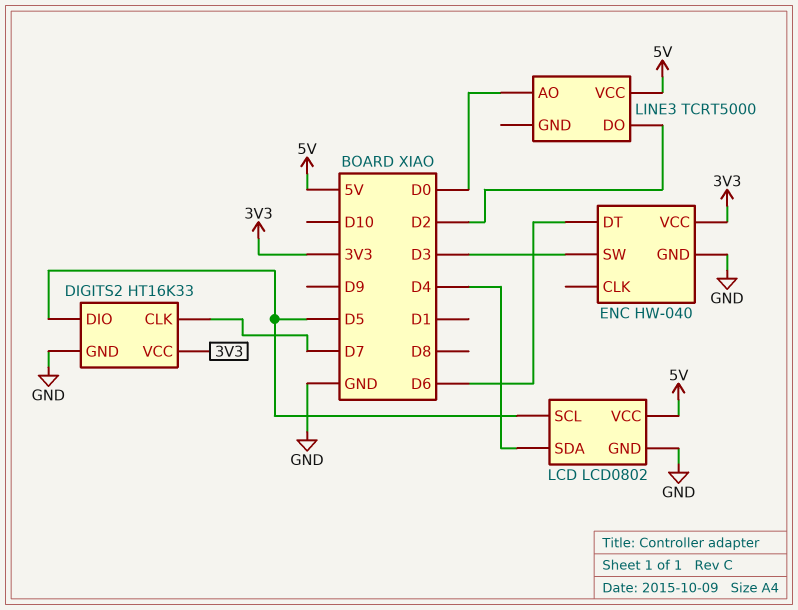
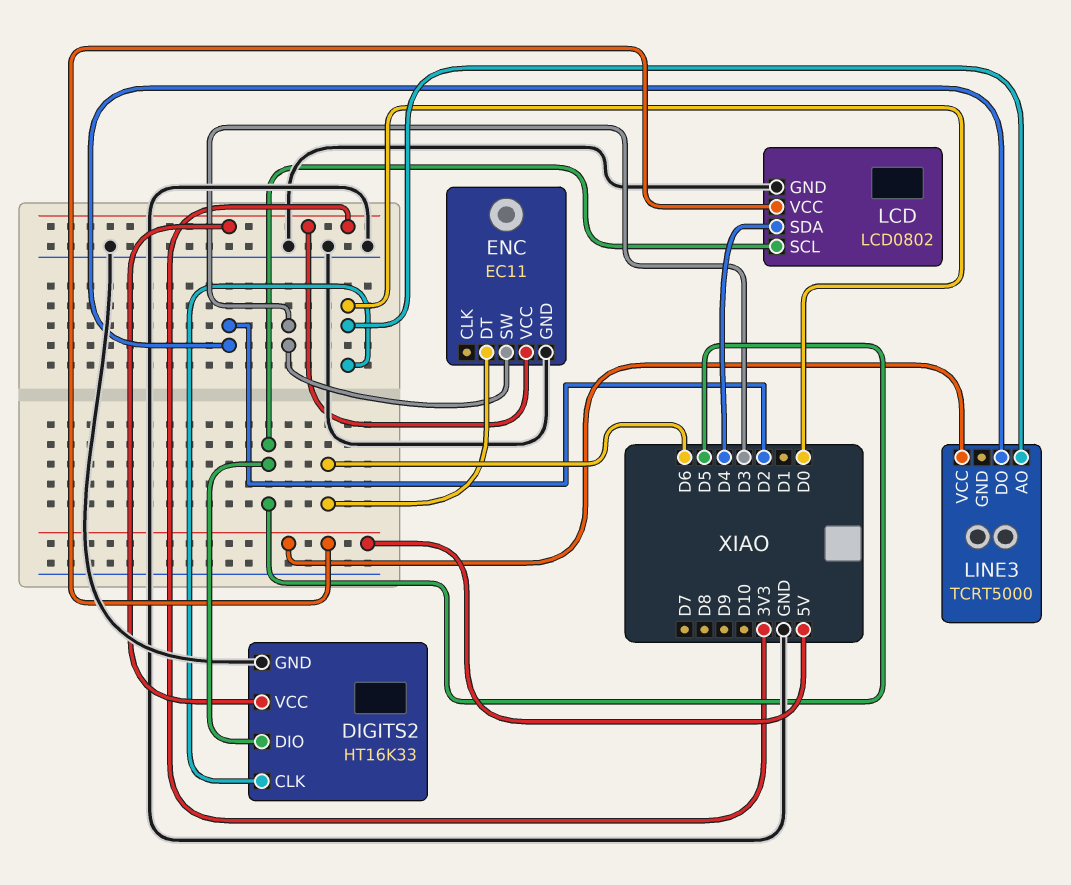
DIGITS2 pin CLK: D7 -> D0
ENC: HW-040 -> EC11

